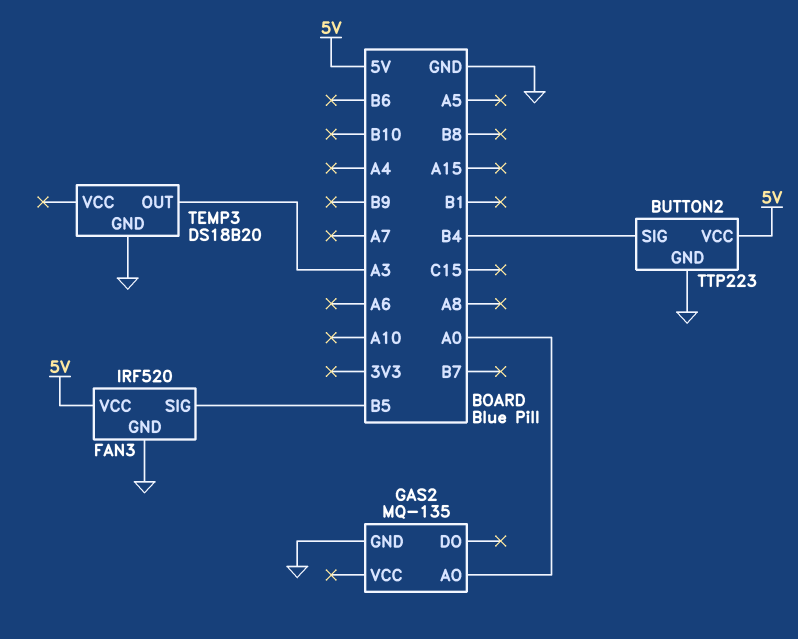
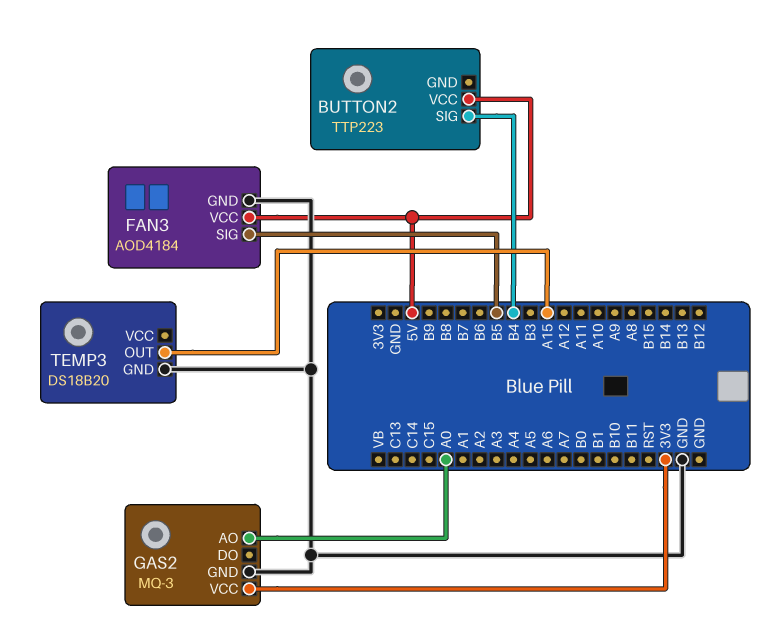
BUTTON2 pin GND: GND -> none
FAN3: IRF520 -> AOD4184
GAS2: MQ-135 -> MQ-3
GAS2 pin VCC: none -> 3V3
TEMP3 pin OUT: A3 -> A15

